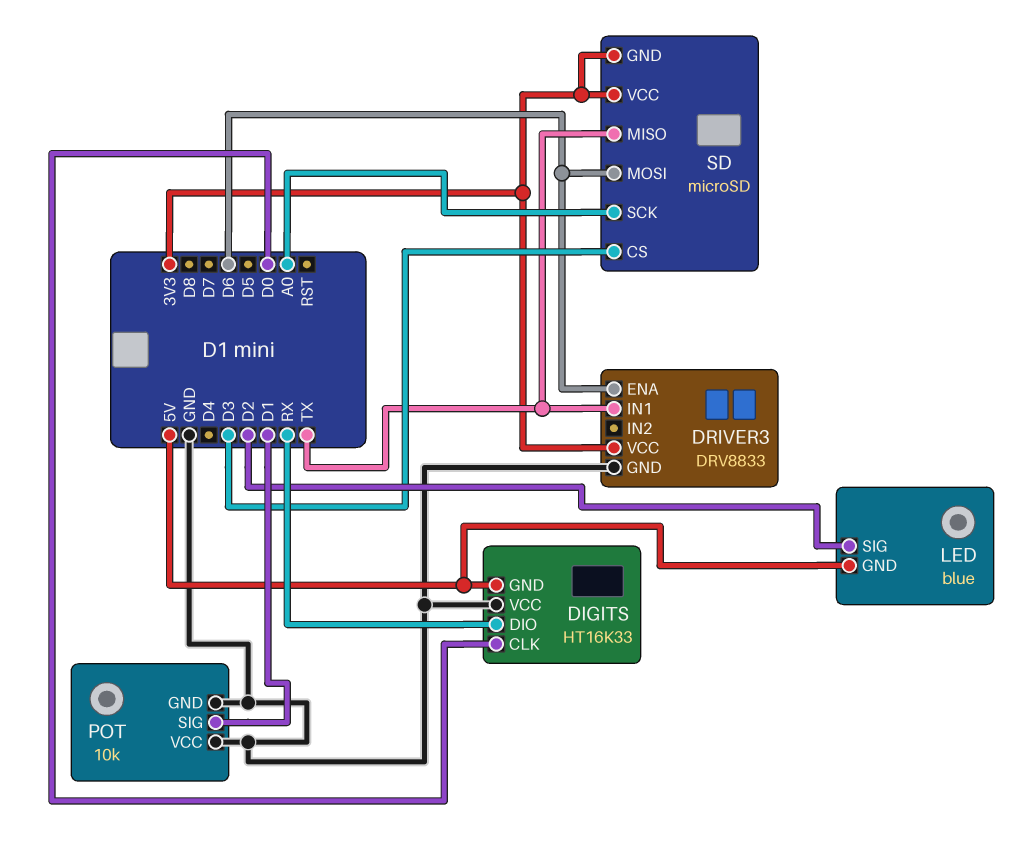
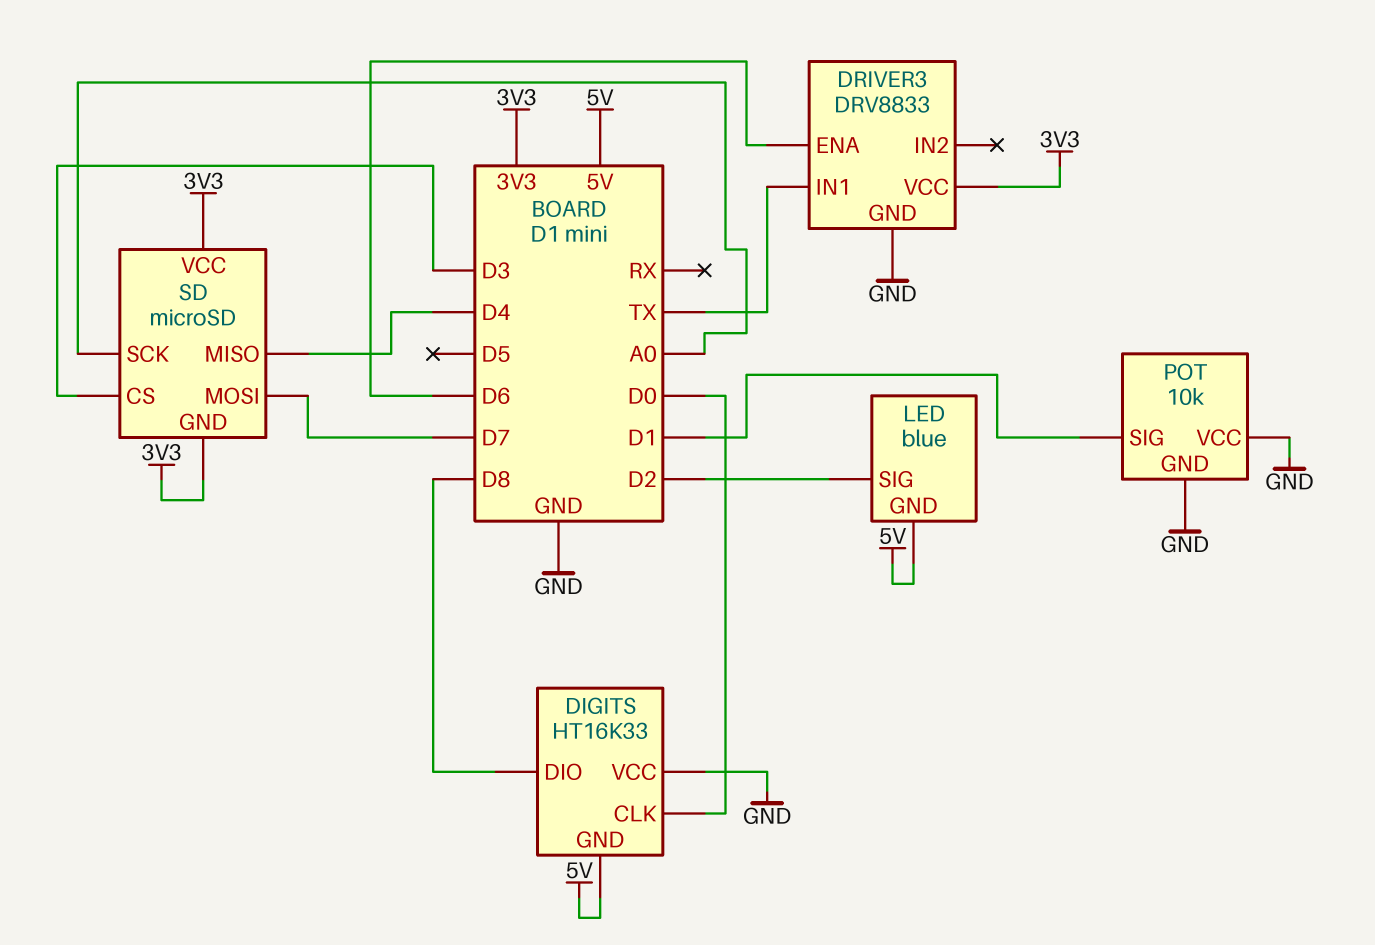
DIGITS pin DIO: RX -> D8
SD pin MISO: TX -> D4
SD pin MOSI: D6 -> D7

